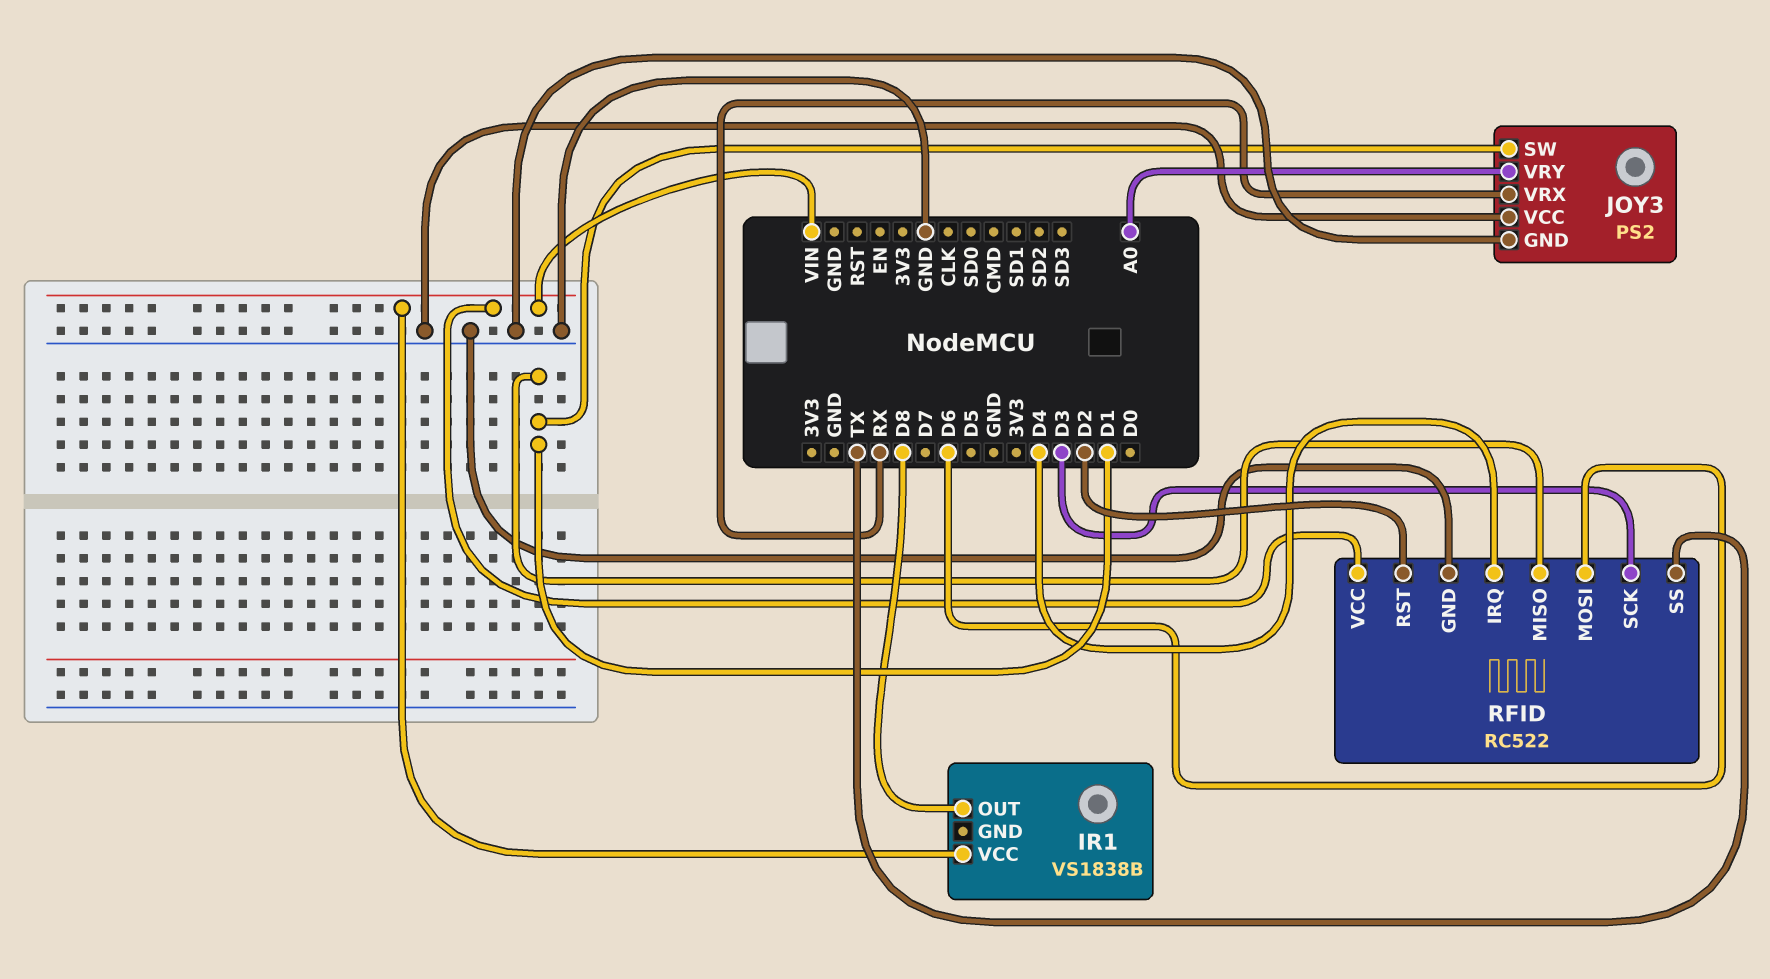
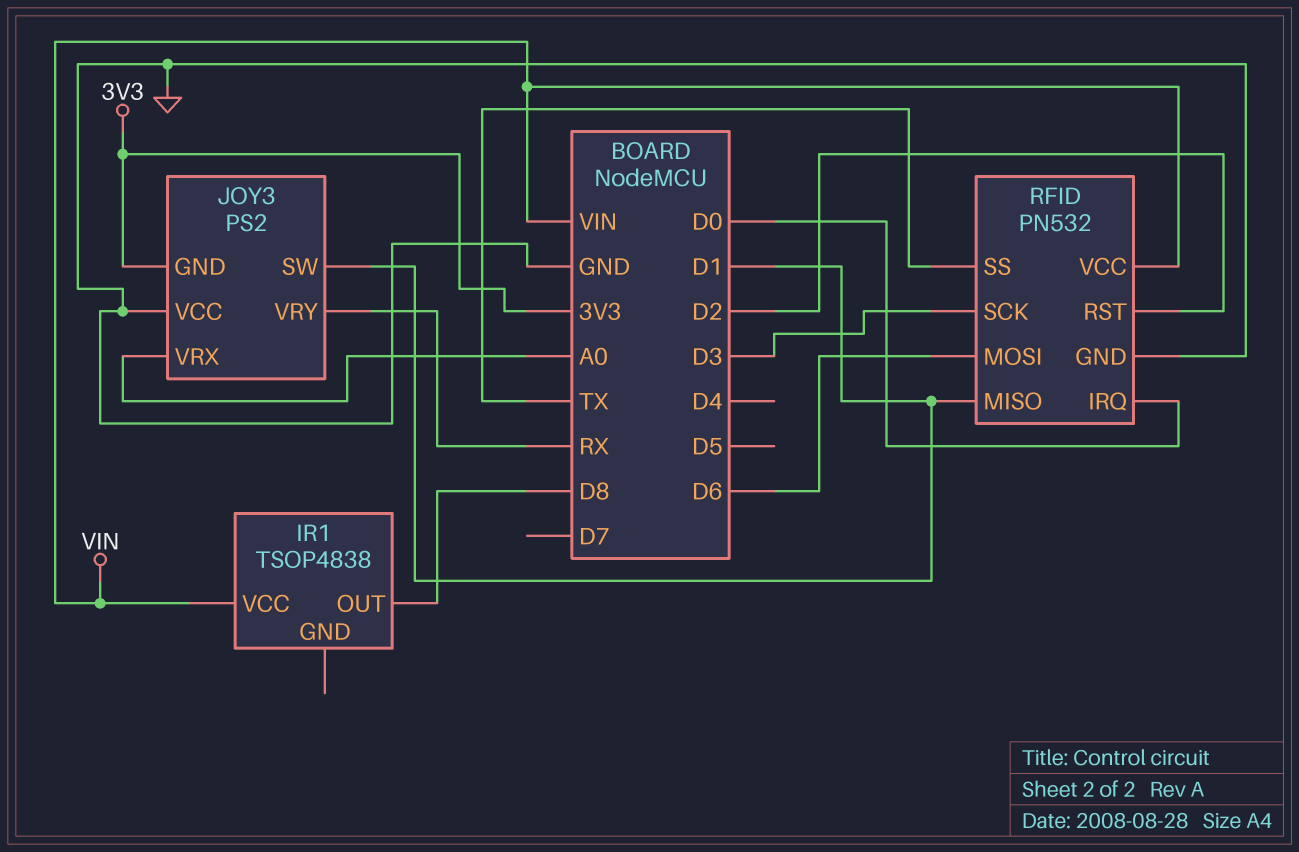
IR1: VS1838B -> TSOP4838
JOY3 pin GND: GND -> 3V3
JOY3 pin VRX: RX -> A0
JOY3 pin VRY: A0 -> RX
RFID: RC522 -> PN532
RFID pin IRQ: D4 -> D0

